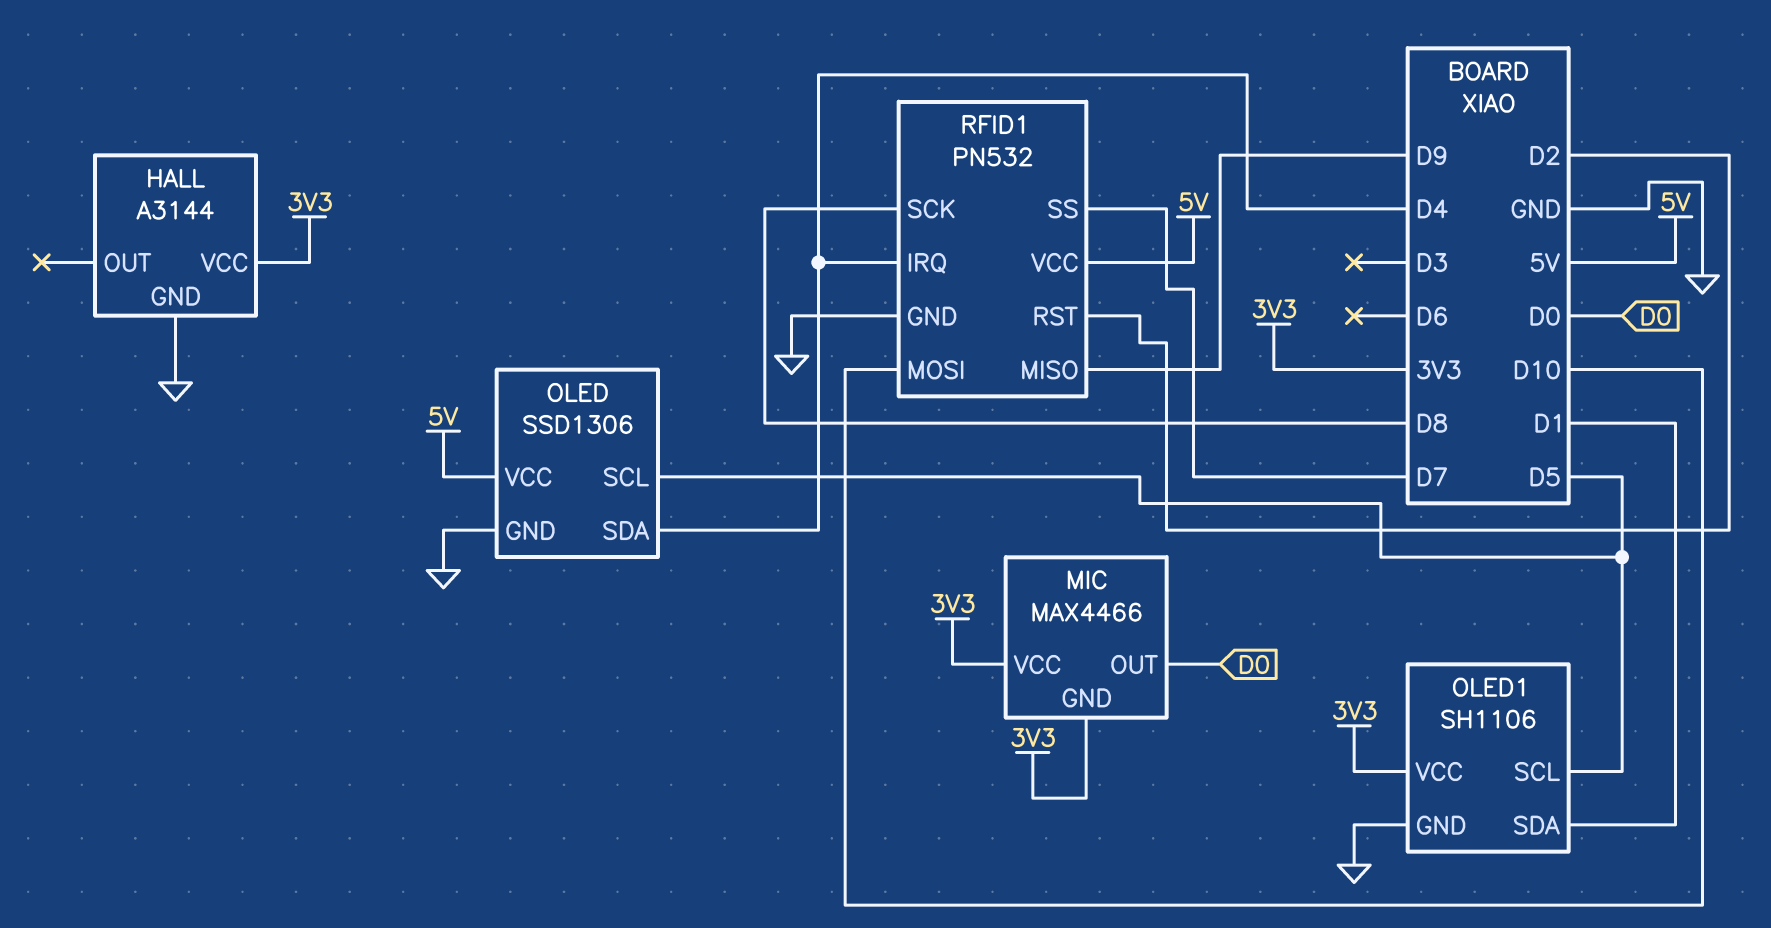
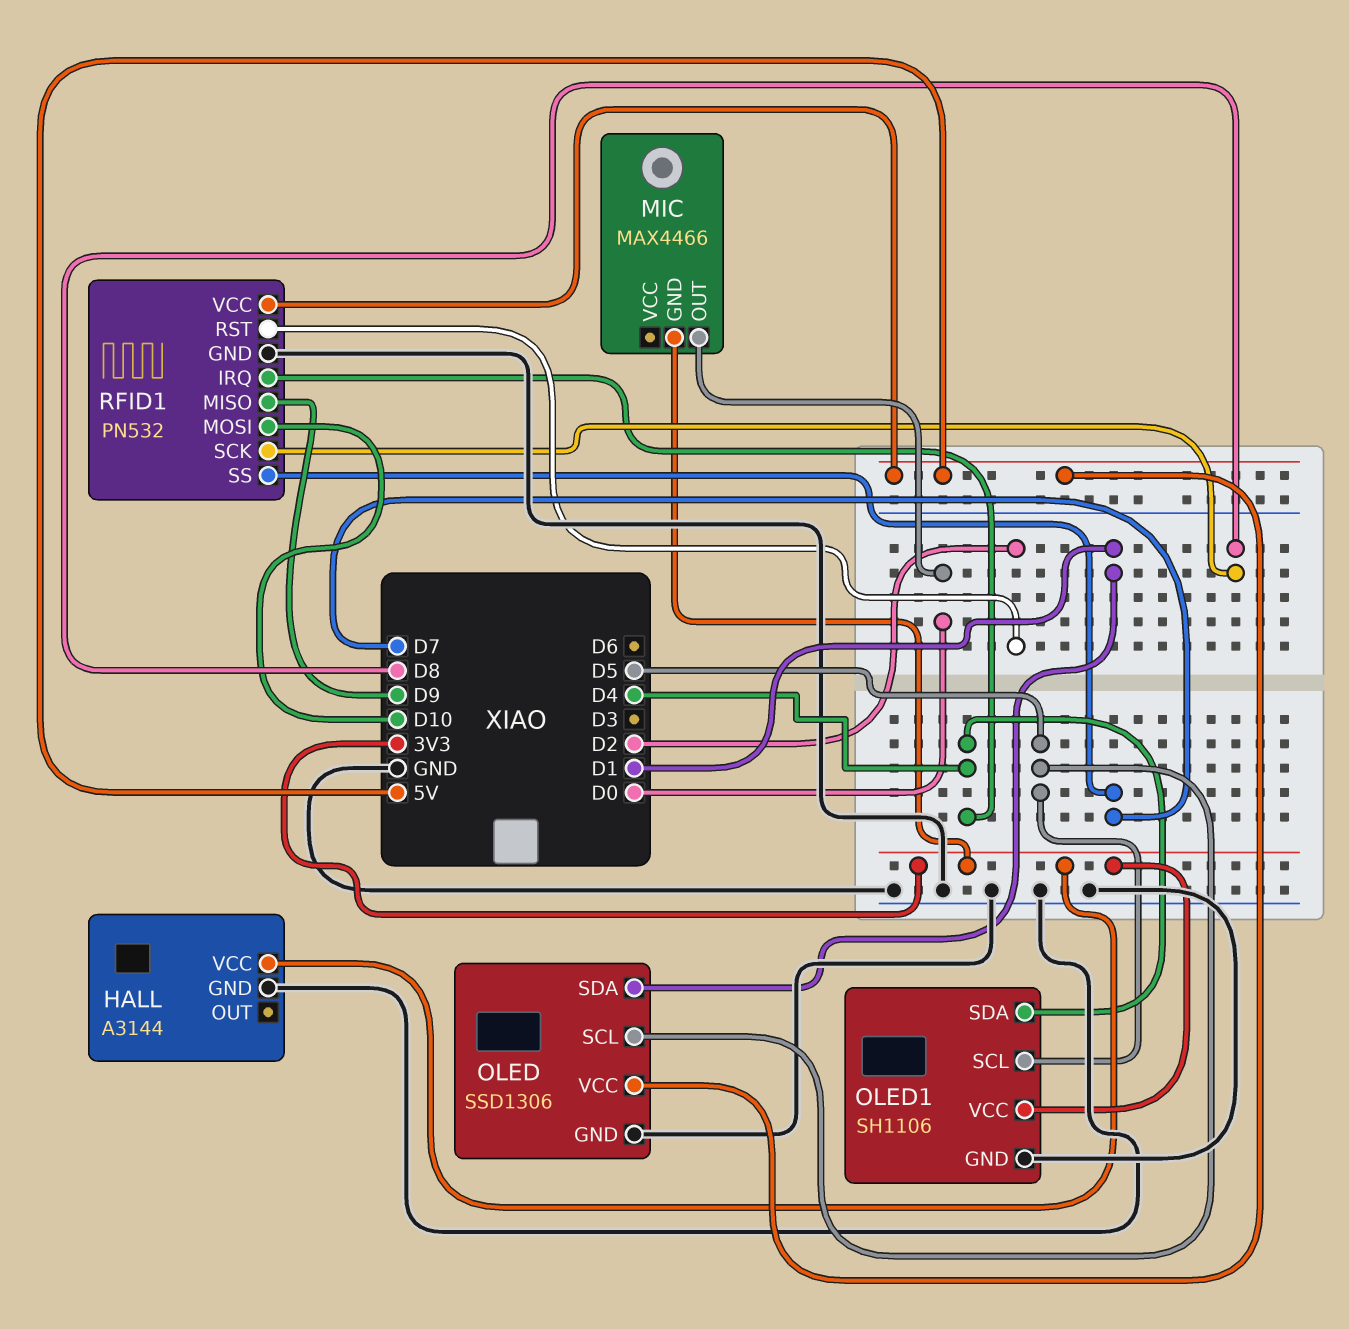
MIC pin VCC: 3V3 -> none
OLED pin SDA: D4 -> D1
OLED1 pin SDA: D1 -> D4

